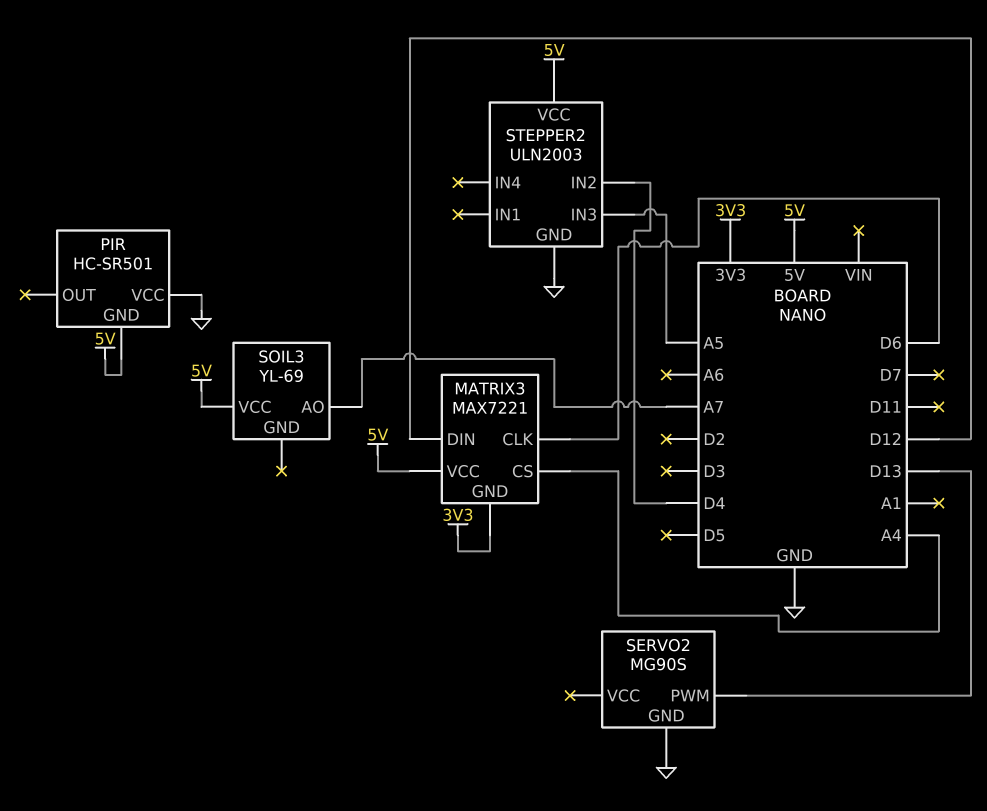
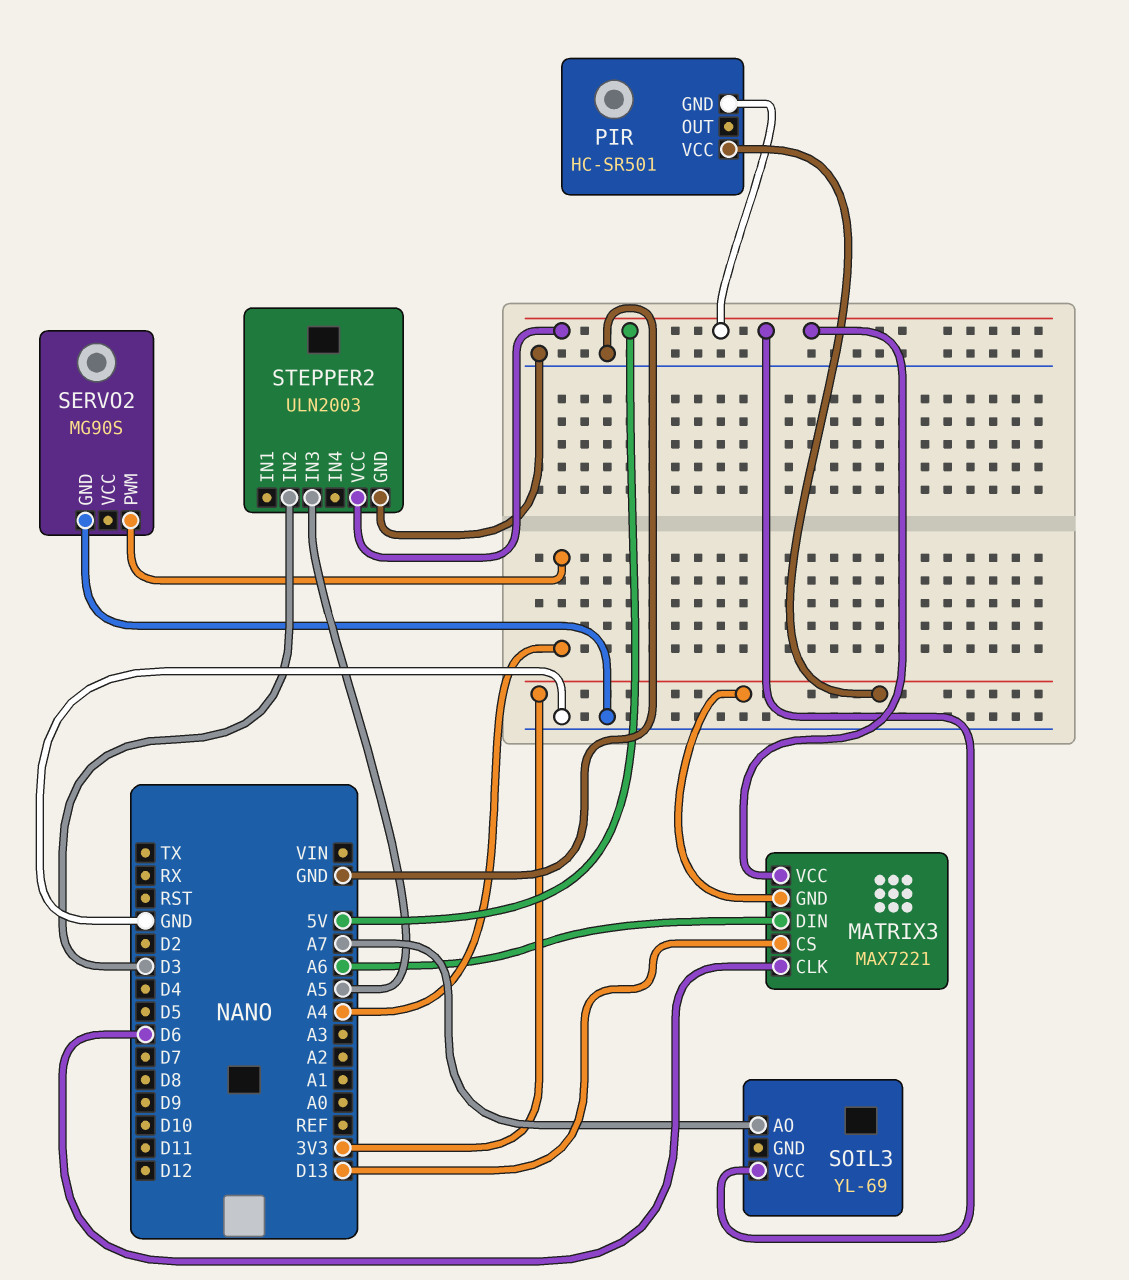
MATRIX3 pin CS: A4 -> D13
MATRIX3 pin DIN: D12 -> A6
PIR pin VCC: GND -> 3V3
SERVO2 pin PWM: D13 -> A4
STEPPER2 pin IN2: D4 -> D3

